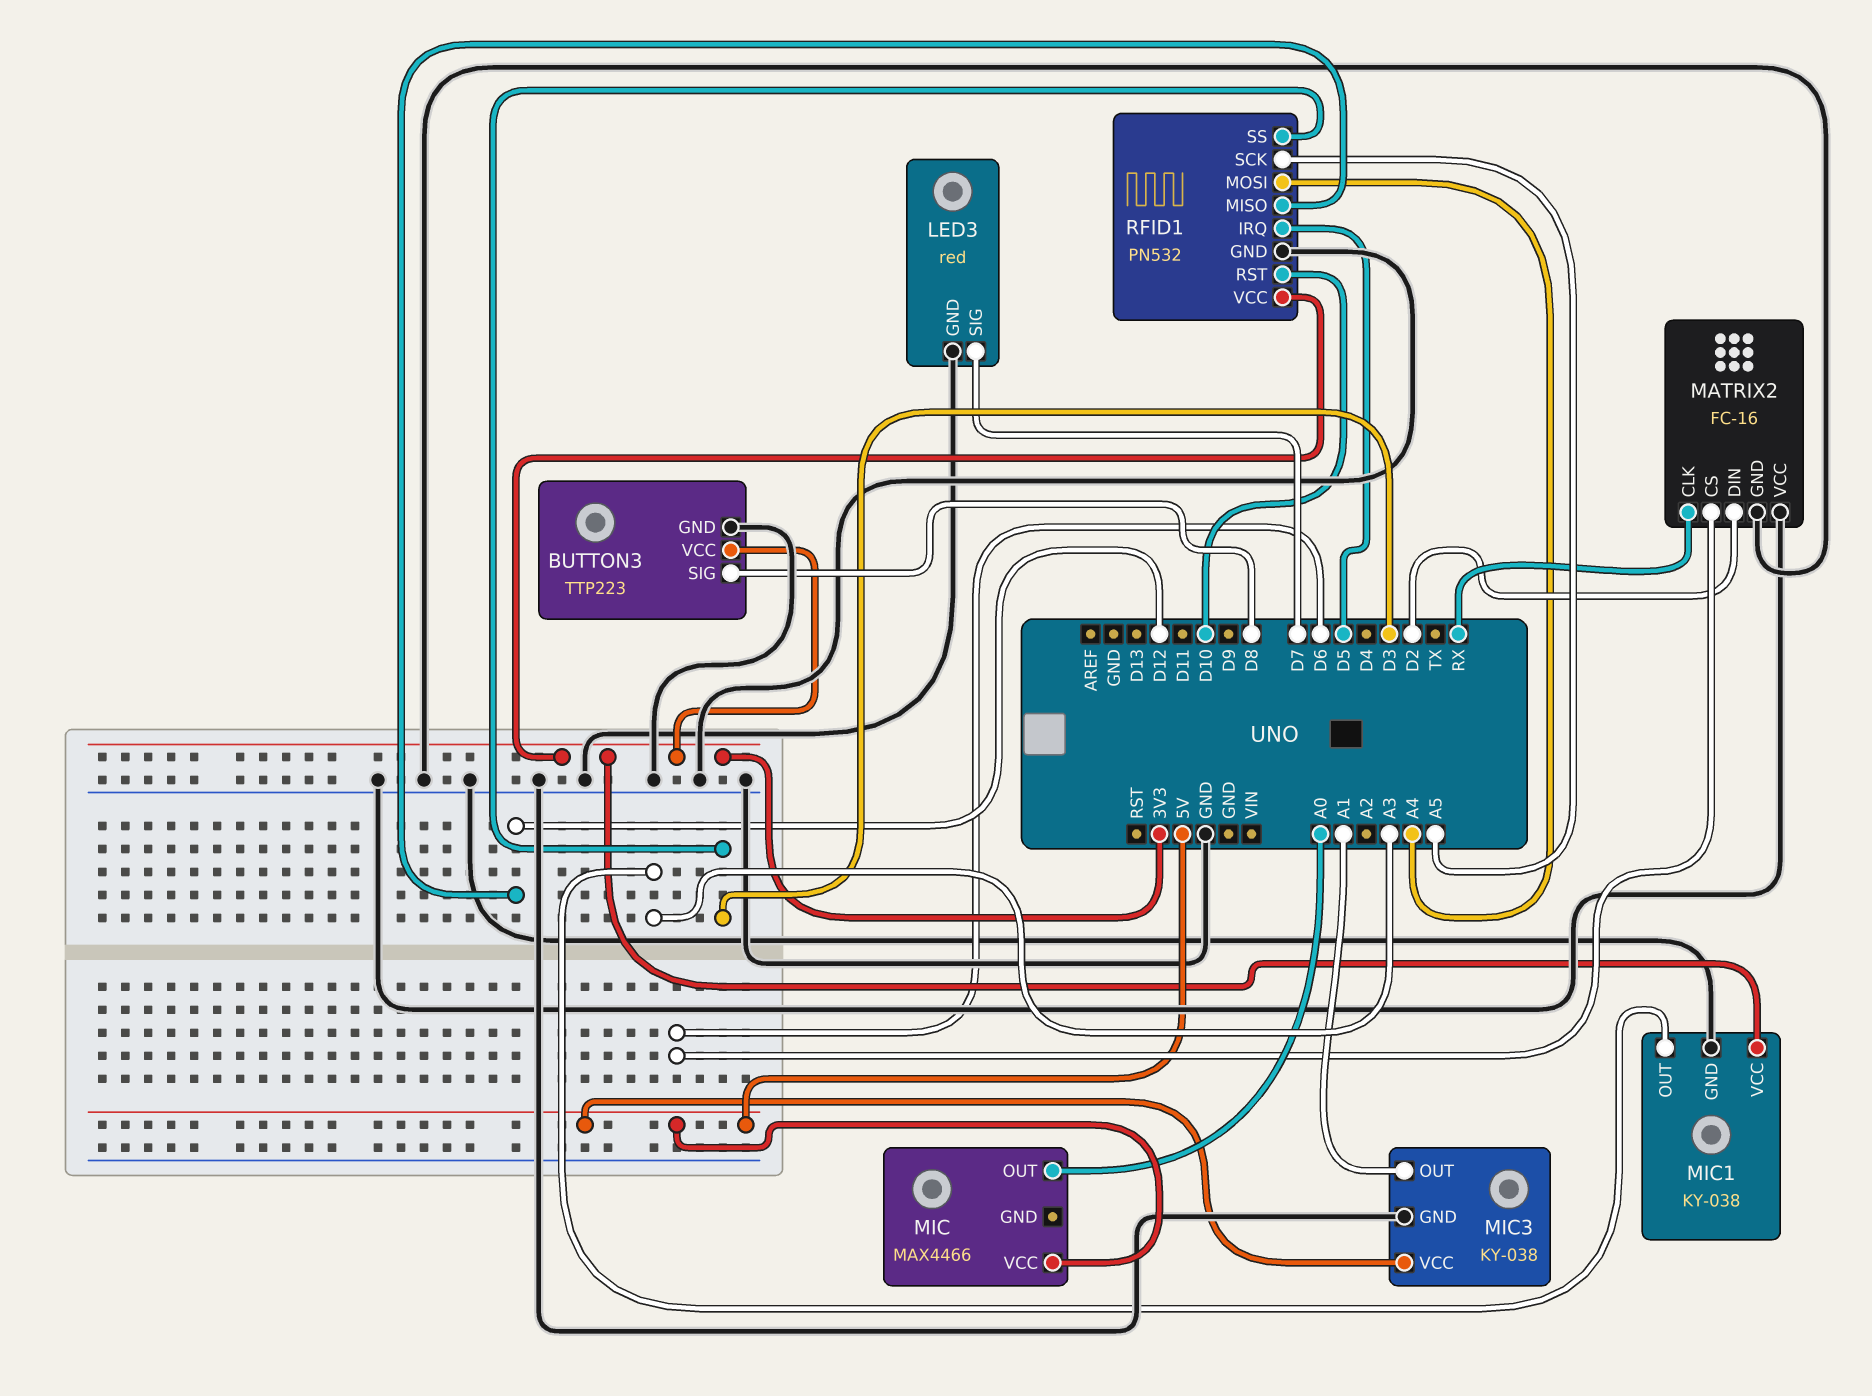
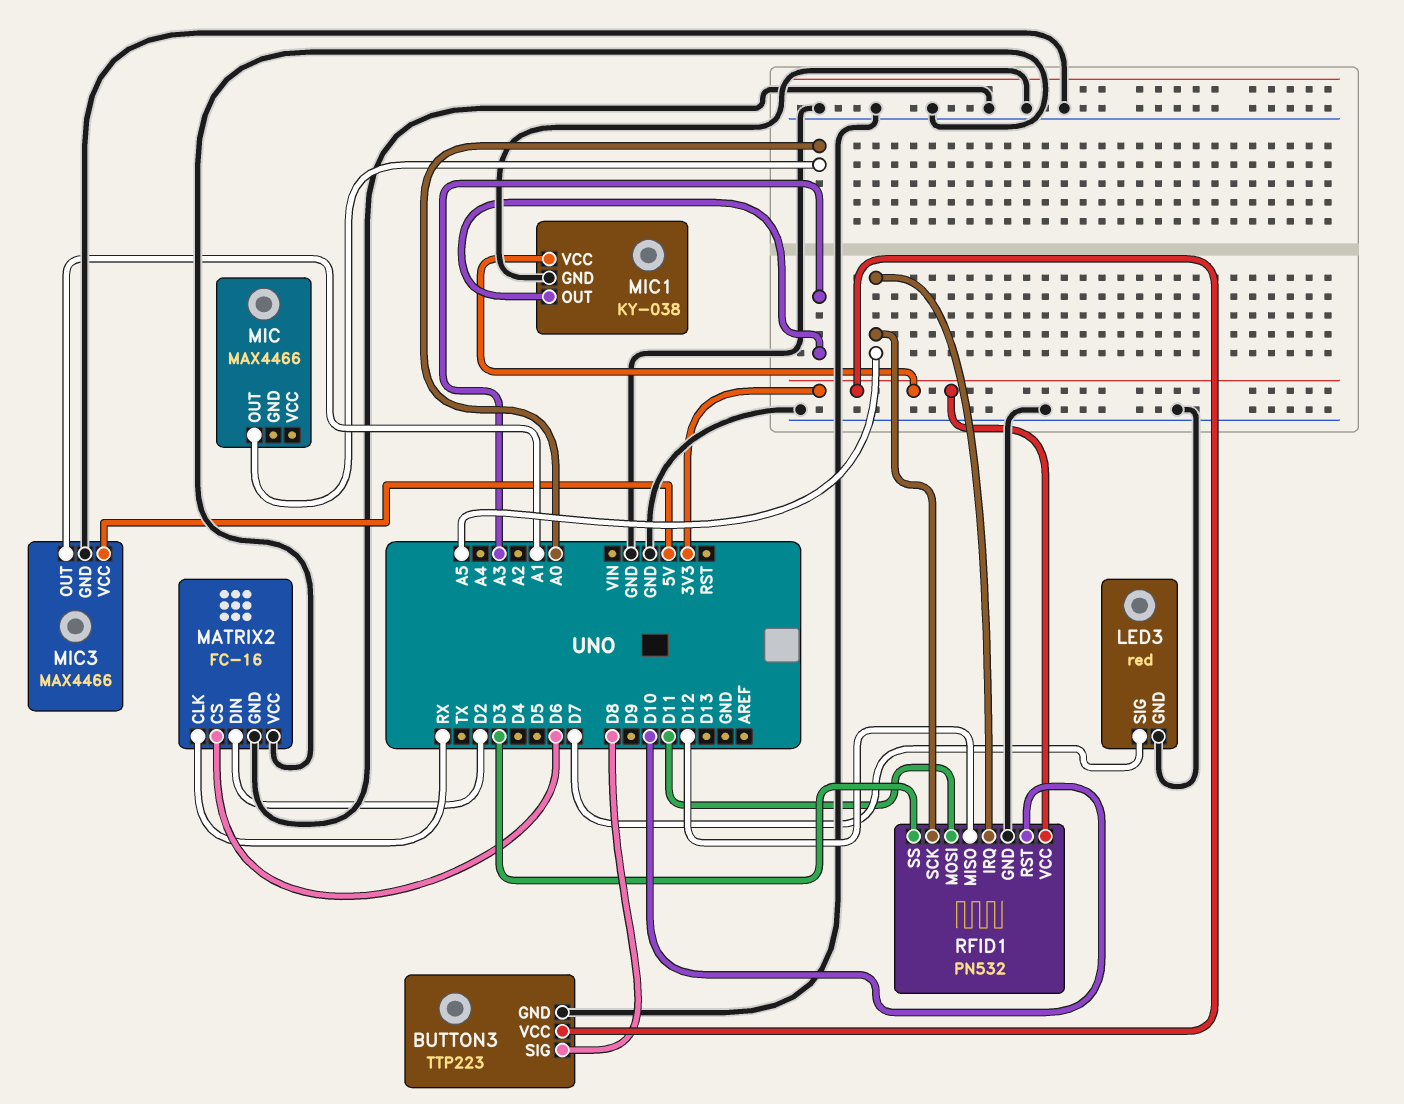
MIC pin VCC: 5V -> none
MIC3: KY-038 -> MAX4466
RFID1 pin IRQ: D5 -> A5
RFID1 pin MOSI: A4 -> D11

